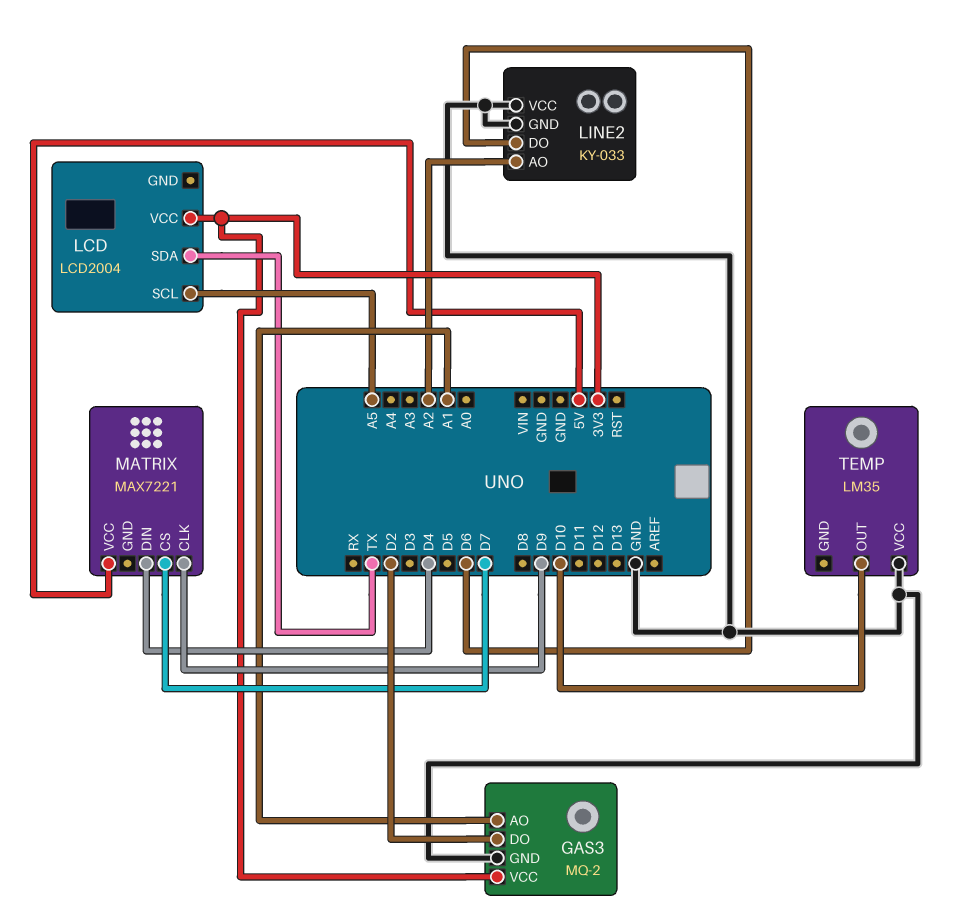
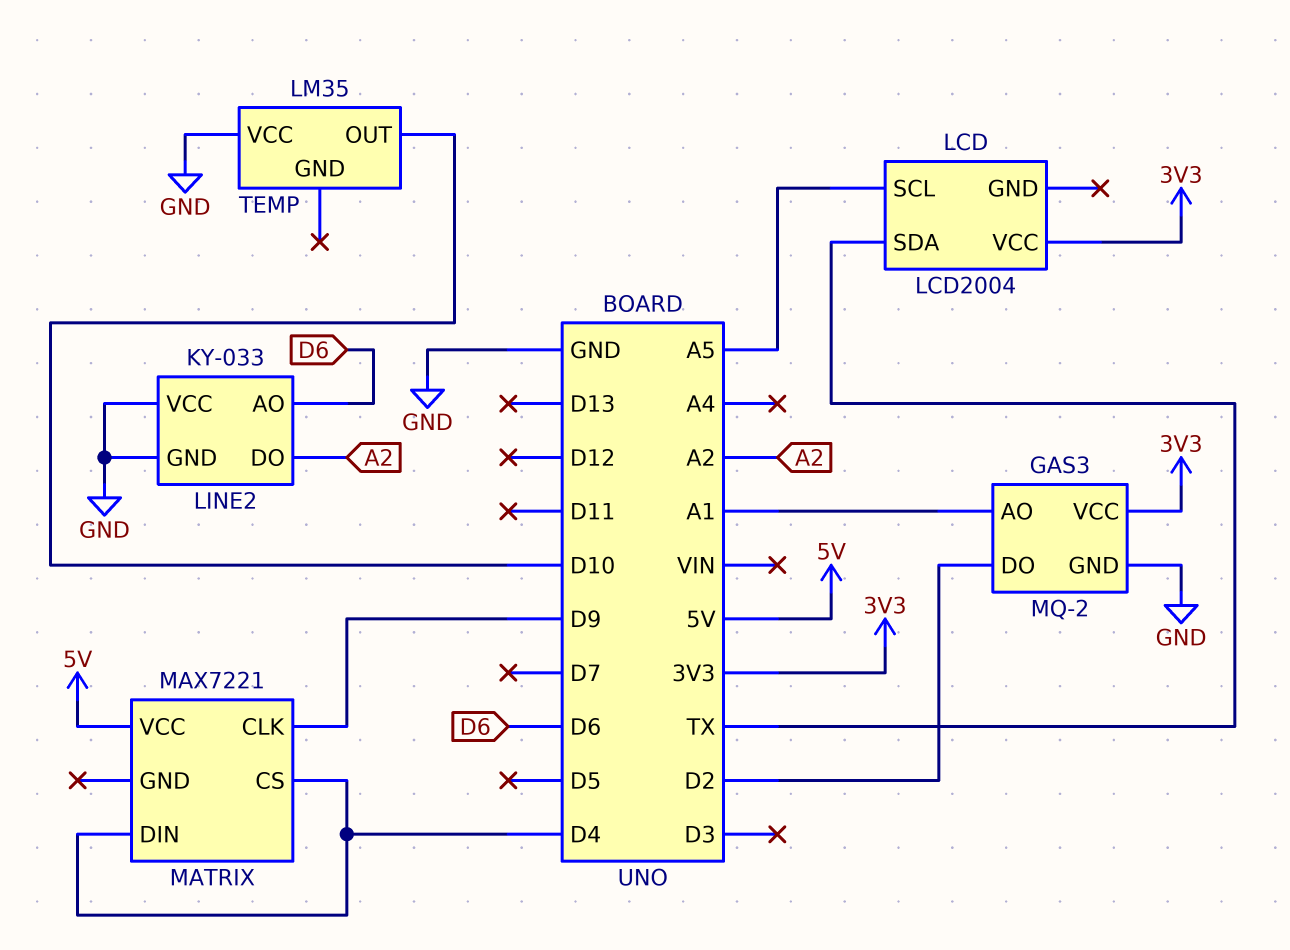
LINE2 pin AO: A2 -> D6
LINE2 pin DO: D6 -> A2
MATRIX pin CS: D7 -> D4

